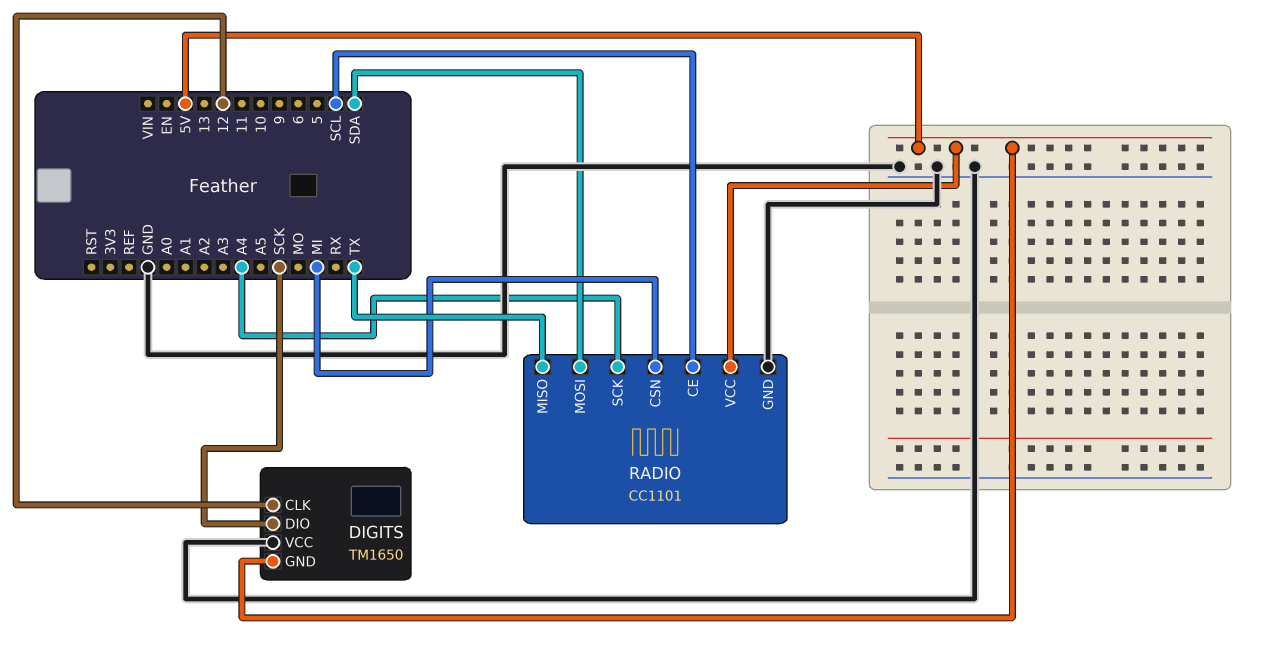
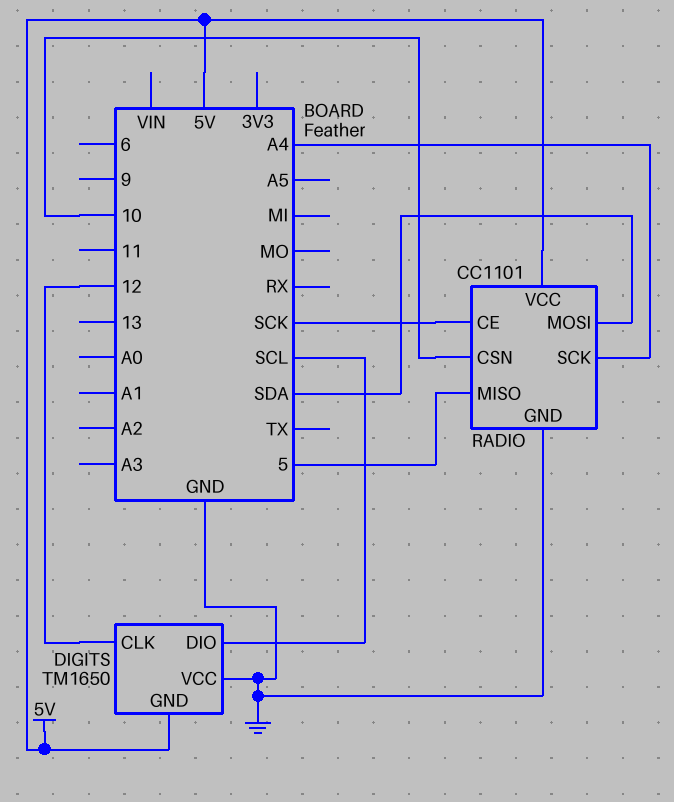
DIGITS pin DIO: SCK -> SCL
RADIO pin CE: SCL -> SCK
RADIO pin CSN: MI -> 10
RADIO pin MISO: TX -> 5

